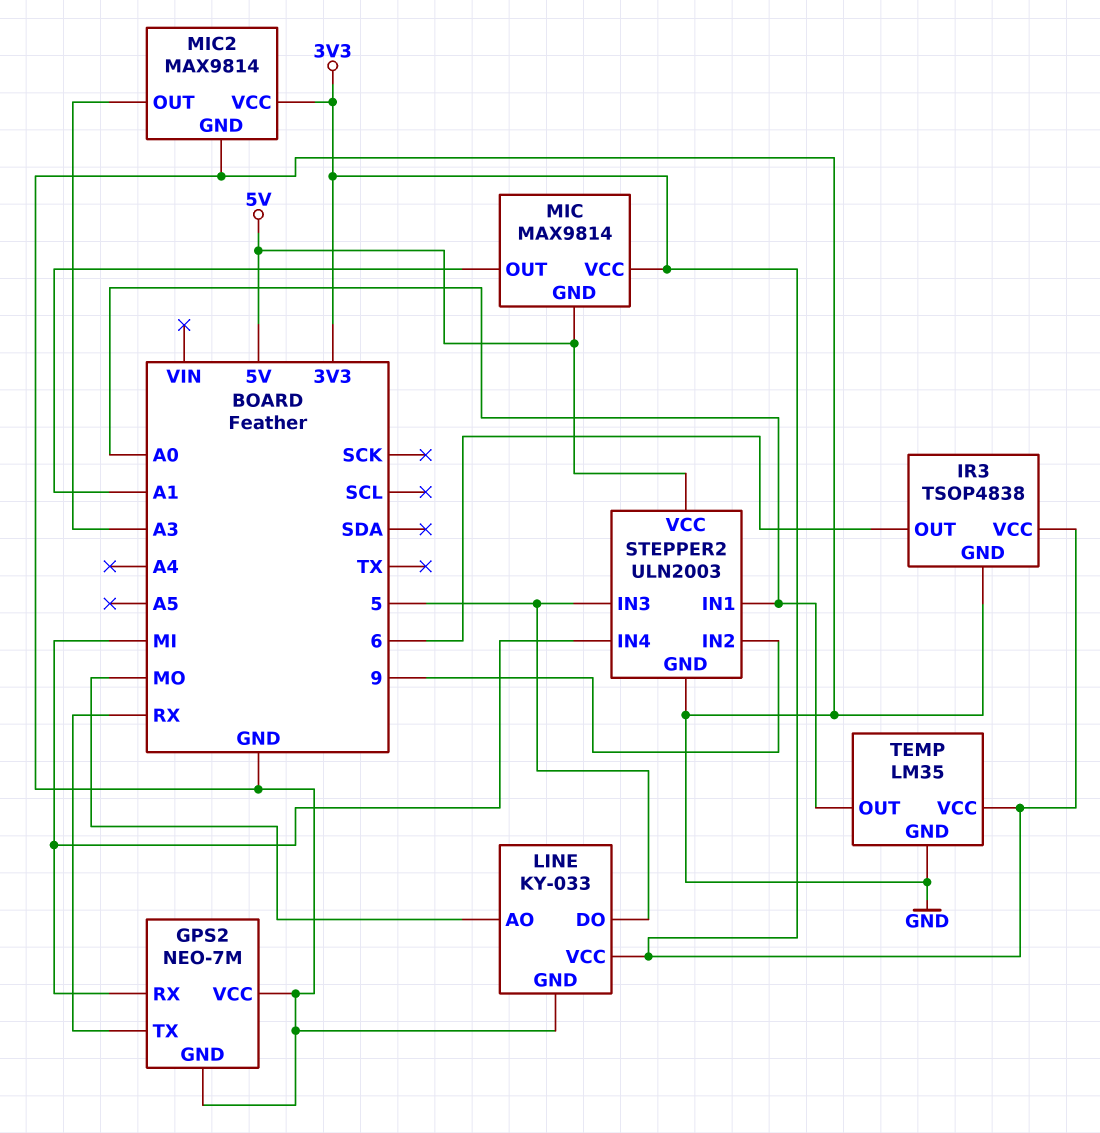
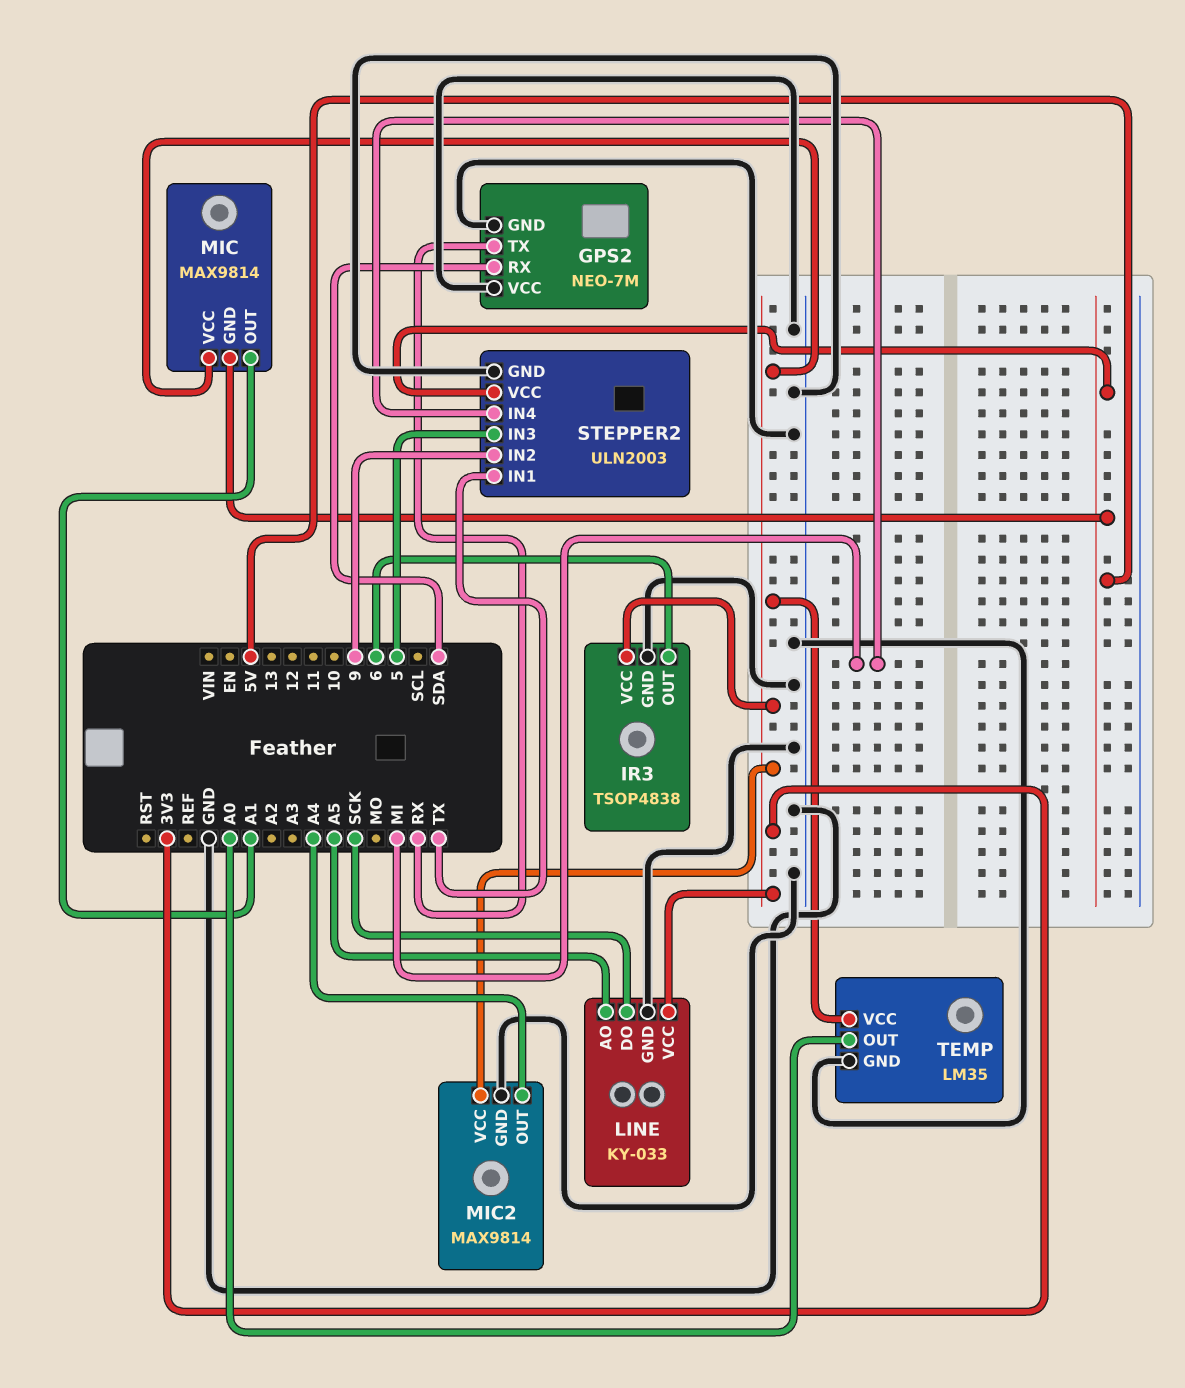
GPS2 pin RX: MI -> SDA
LINE pin AO: MO -> A5
LINE pin DO: 5 -> SCK
MIC2 pin OUT: A3 -> A4
STEPPER2 pin IN1: A0 -> TX

